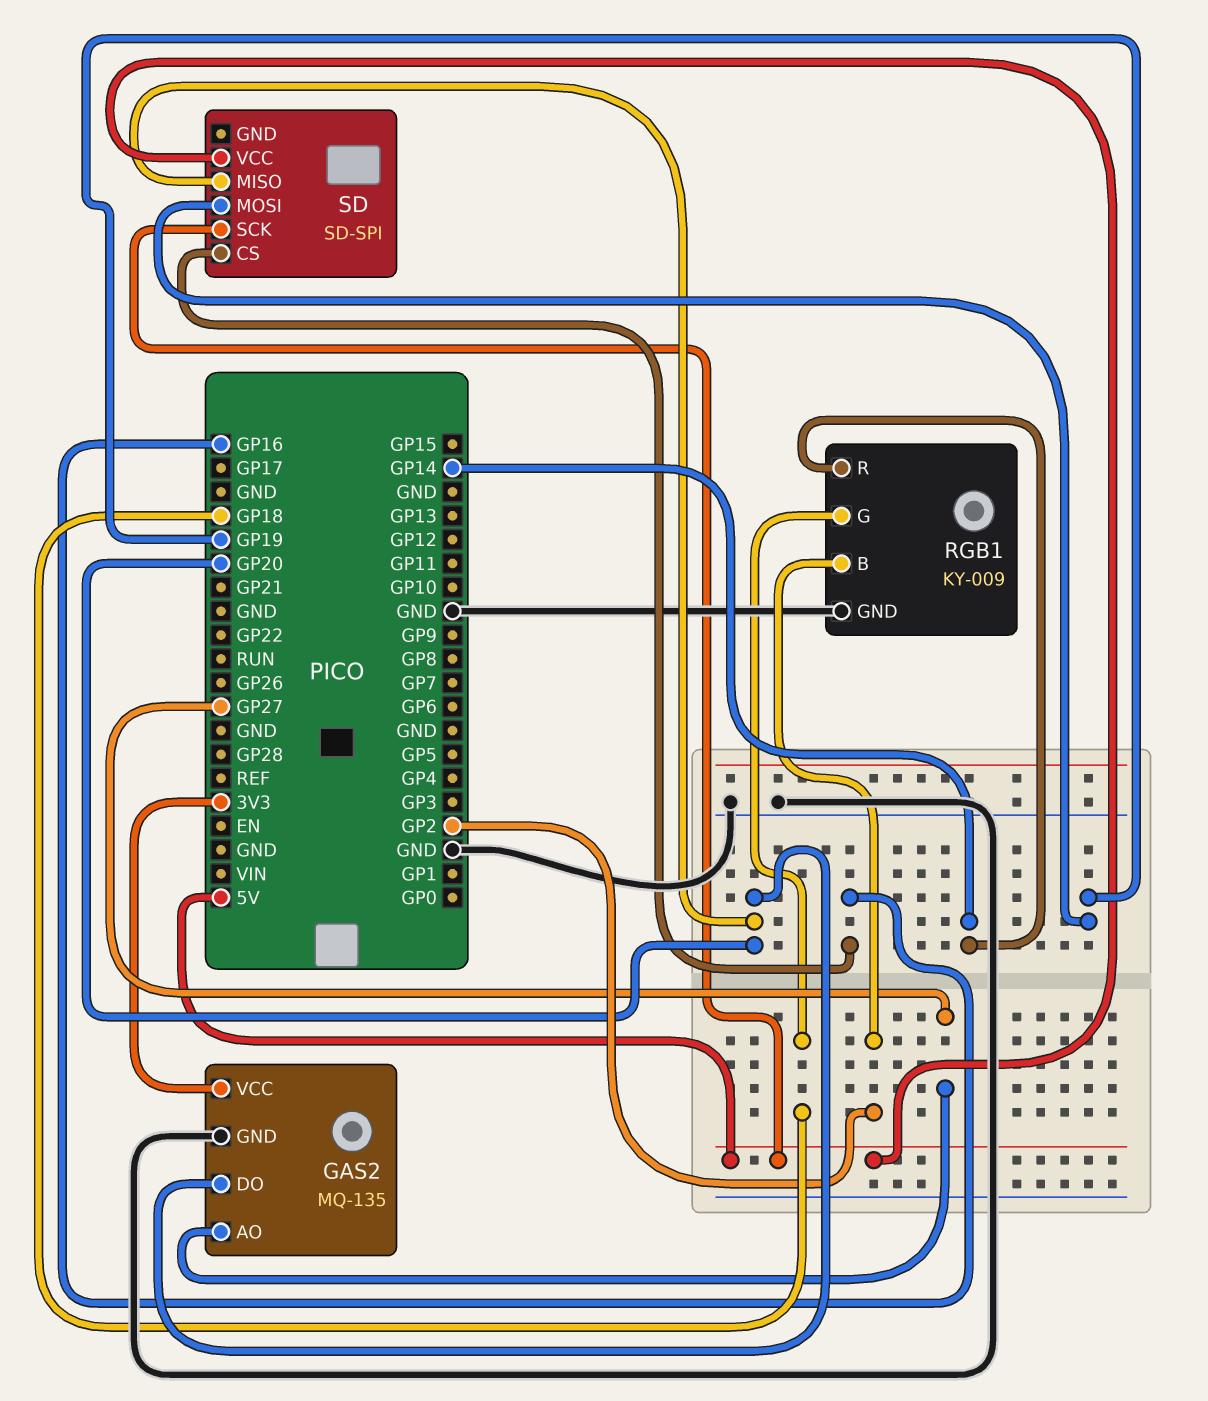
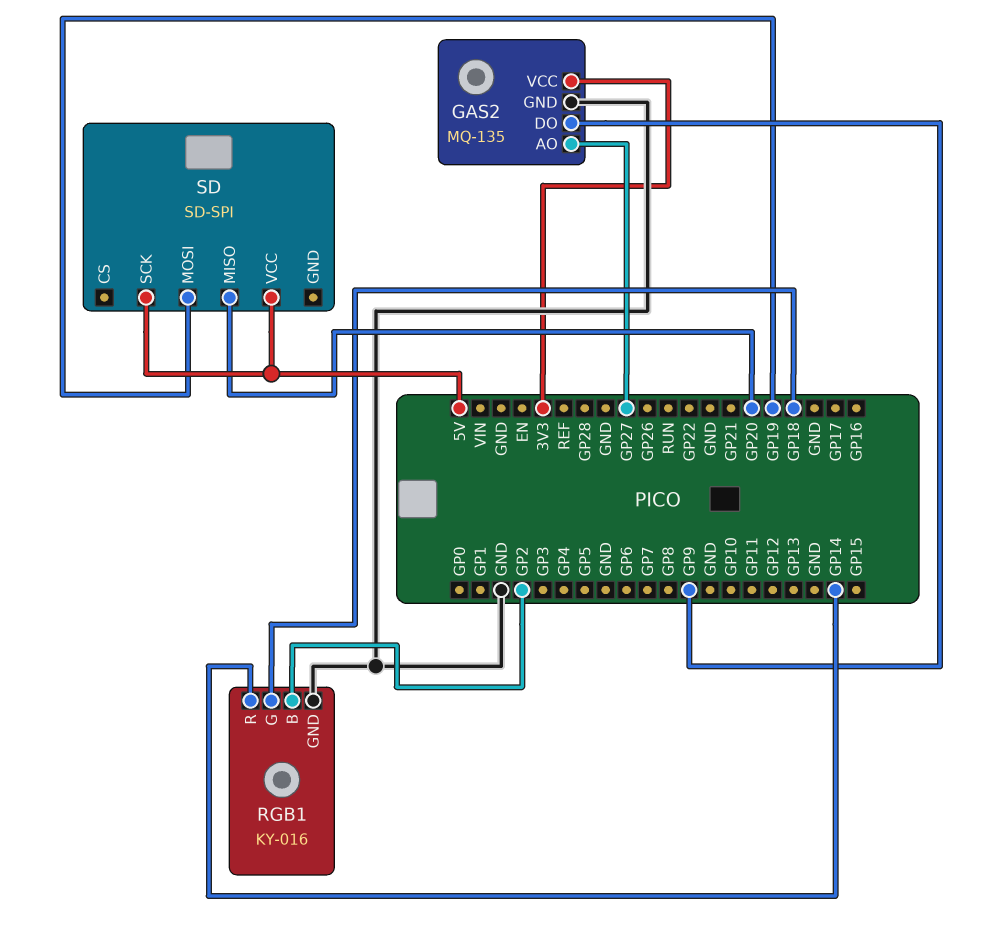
GAS2 pin DO: GP20 -> GP9
RGB1: KY-009 -> KY-016
SD pin CS: GP16 -> none

